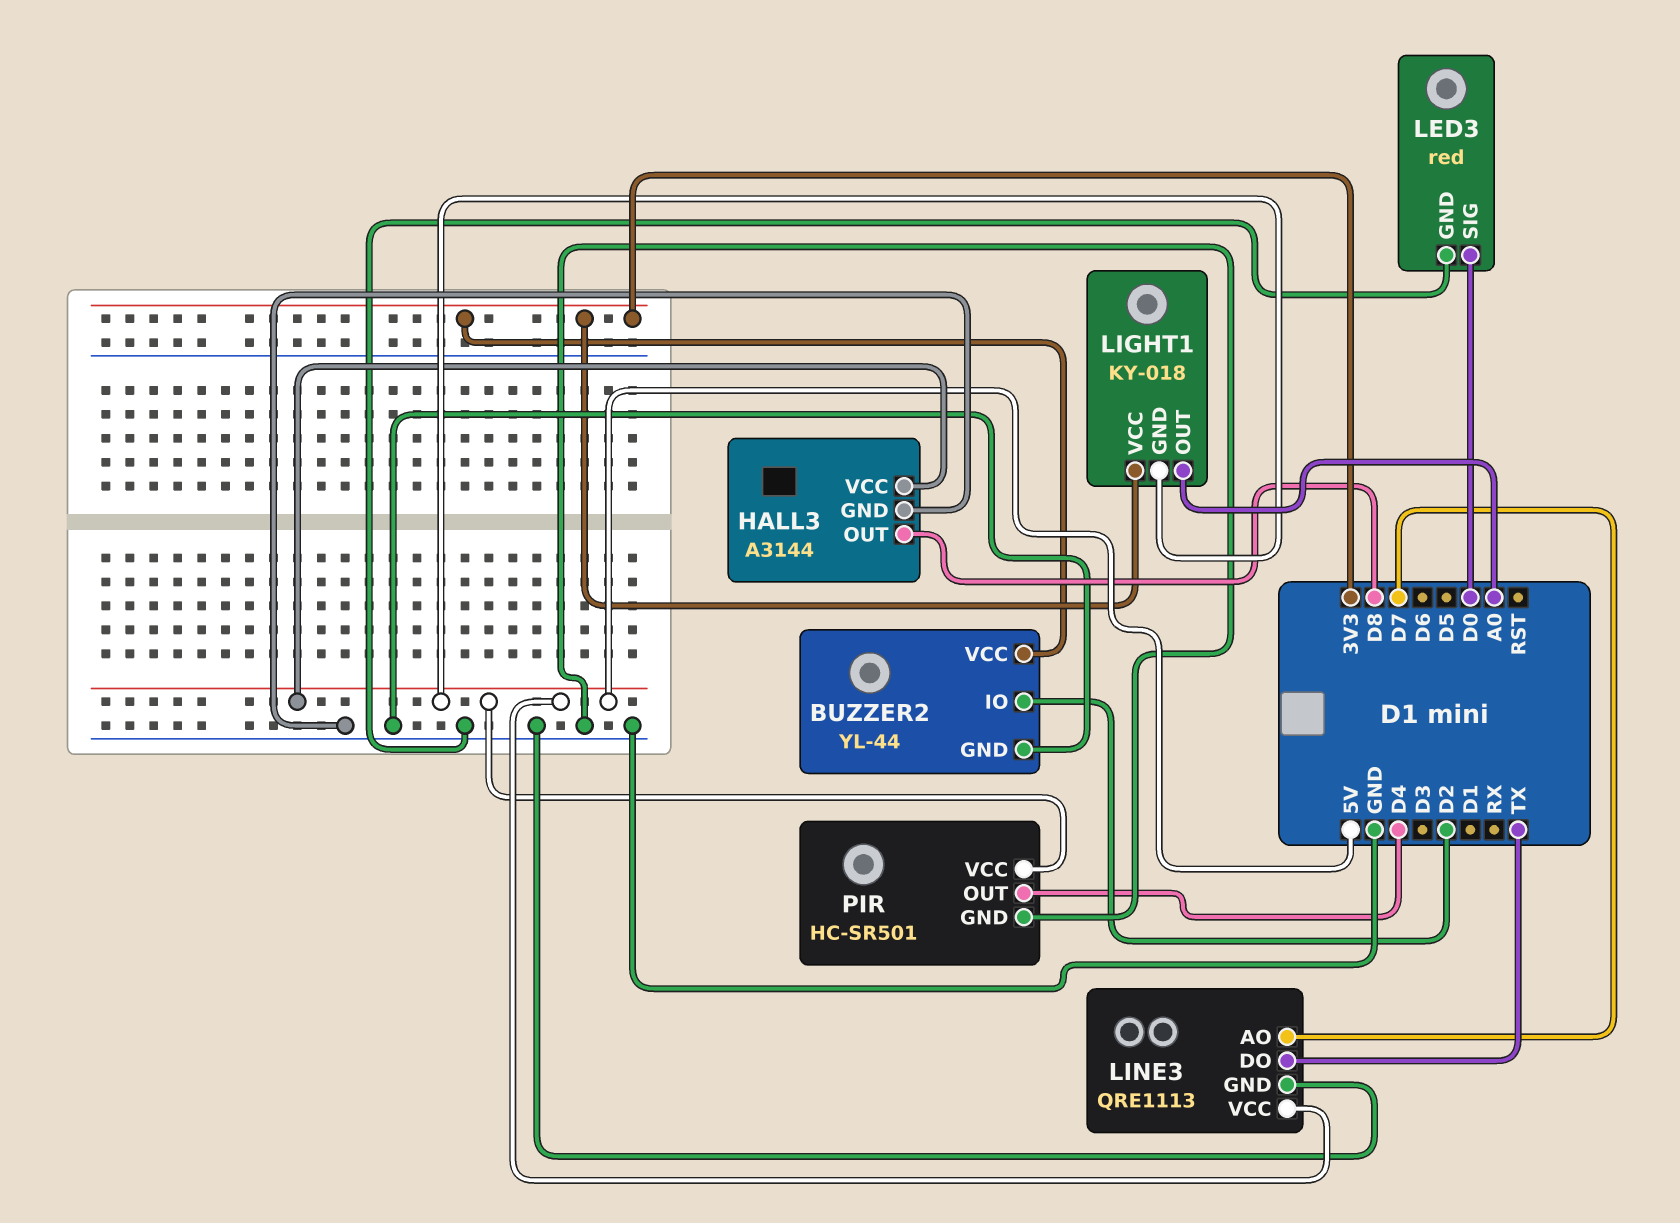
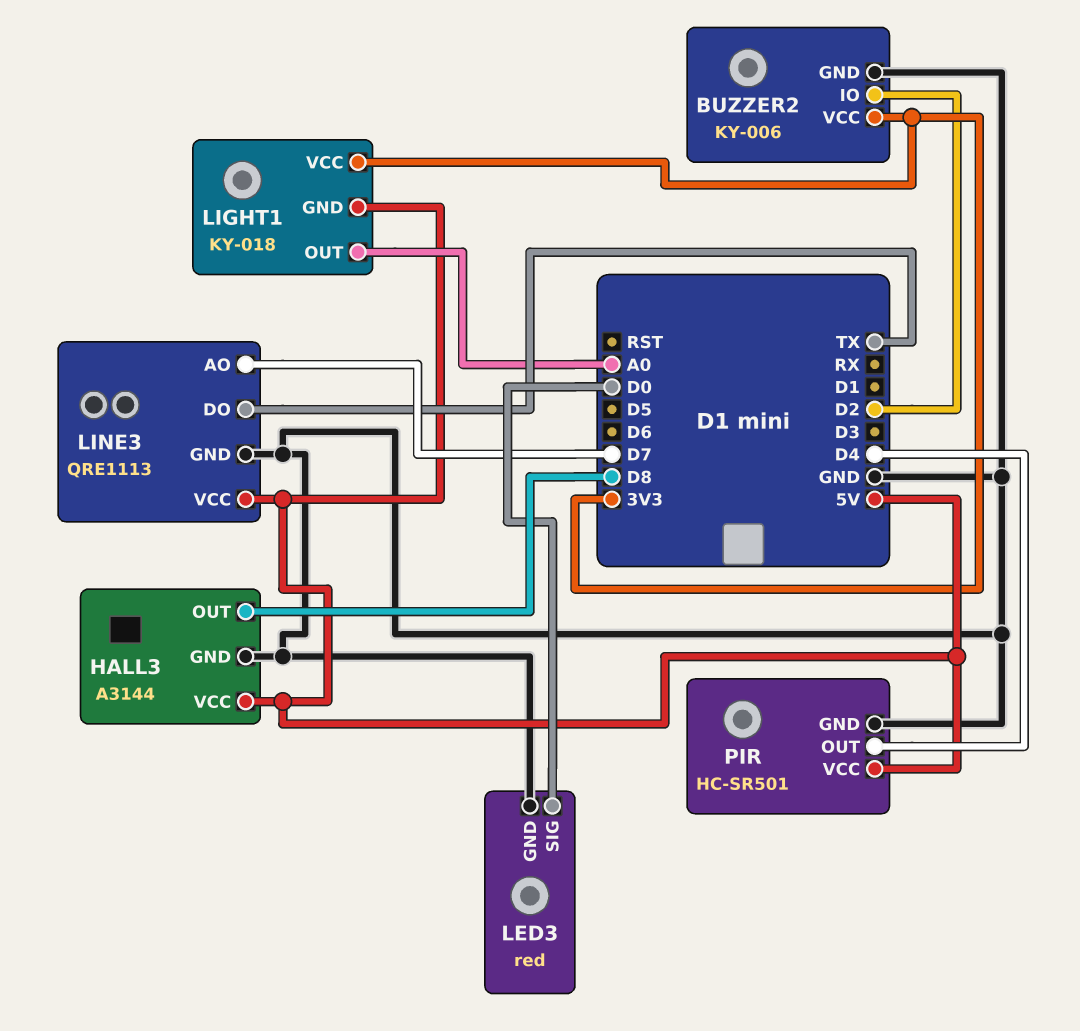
BUZZER2: YL-44 -> KY-006

